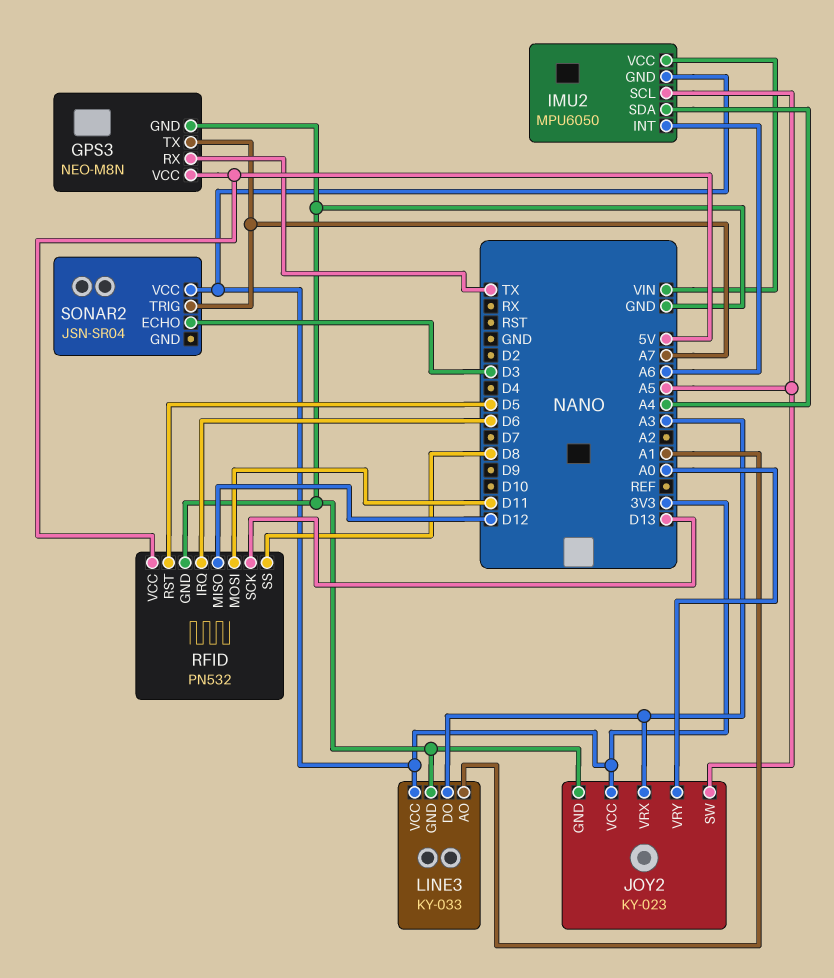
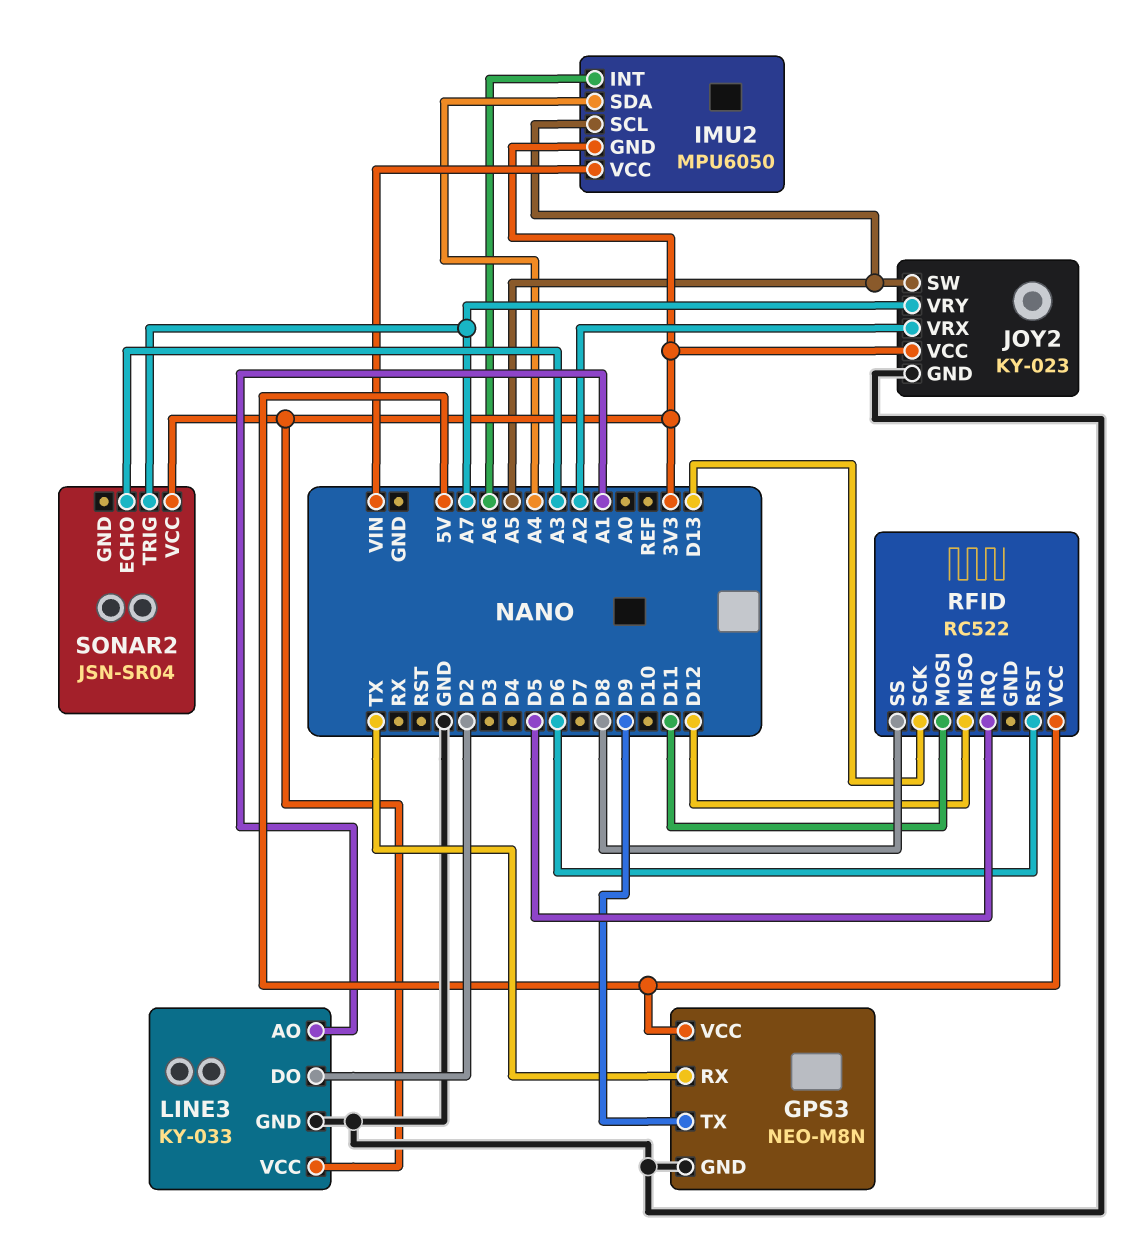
GPS3 pin TX: A7 -> D9
JOY2 pin VRX: A3 -> A2
JOY2 pin VRY: A0 -> A7
LINE3 pin DO: A3 -> D2
RFID: PN532 -> RC522
RFID pin GND: GND -> none
RFID pin IRQ: D6 -> D5
RFID pin RST: D5 -> D6
SONAR2 pin ECHO: D3 -> A3

